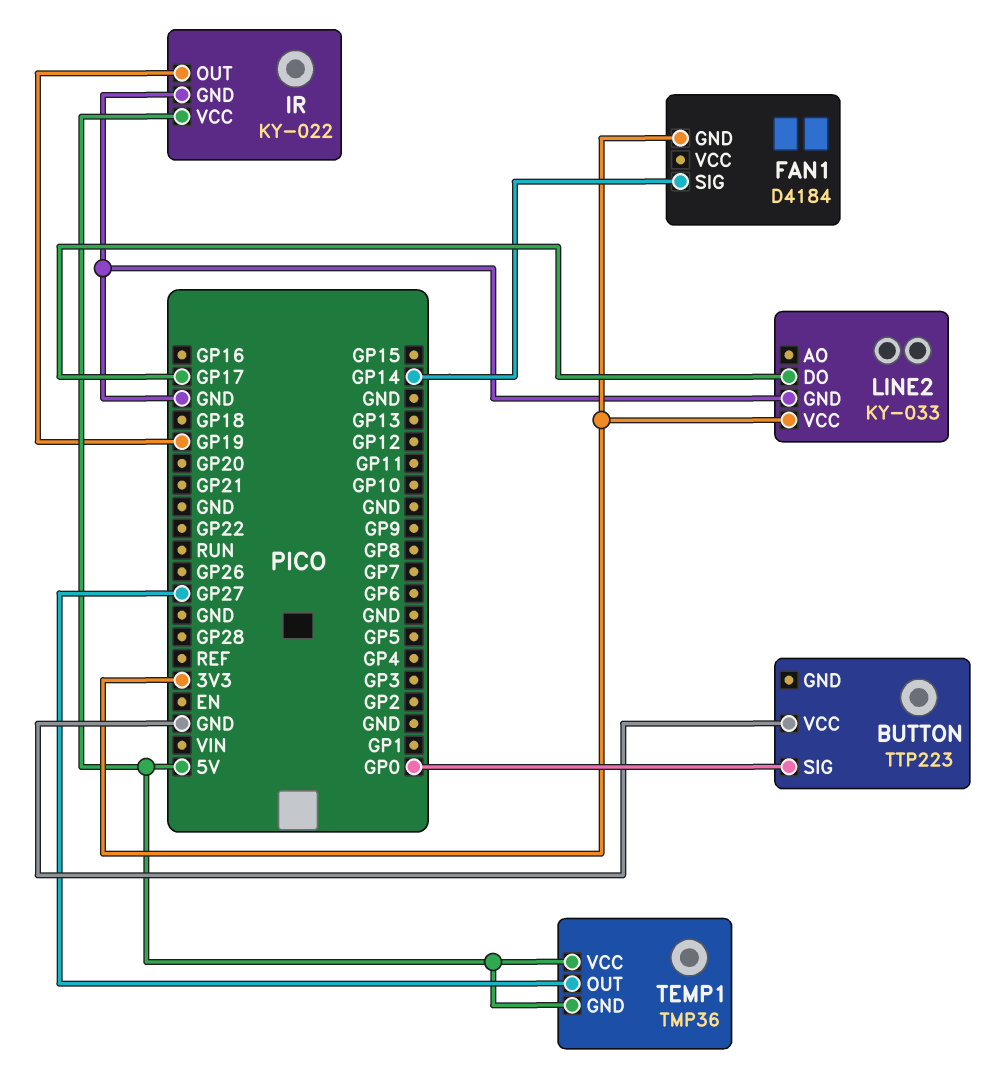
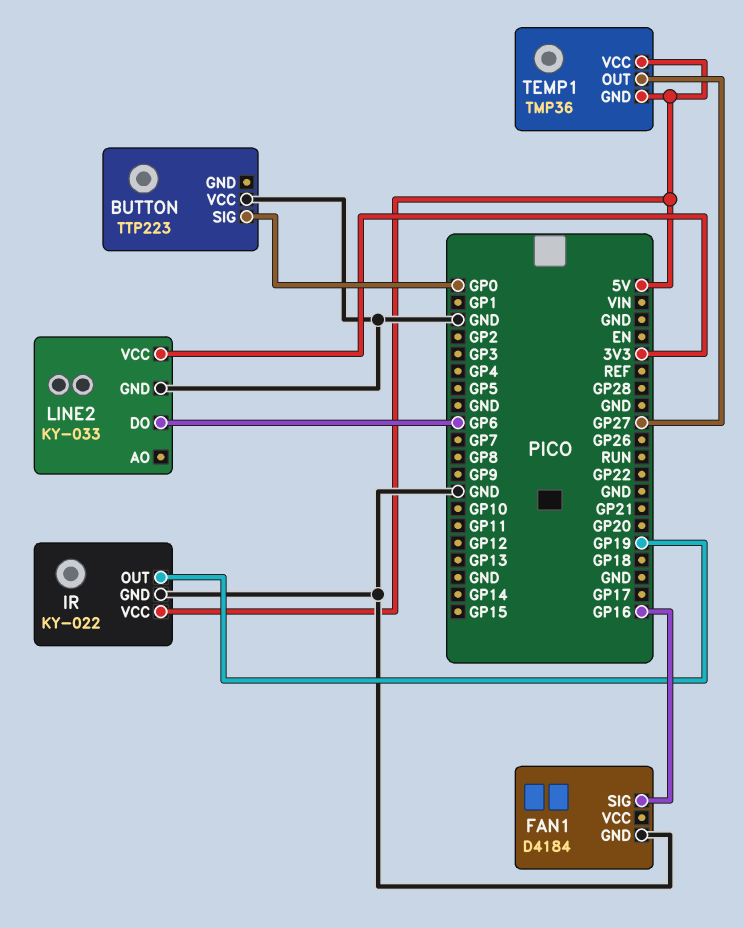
FAN1 pin GND: 3V3 -> GND
FAN1 pin SIG: GP14 -> GP16
LINE2 pin DO: GP17 -> GP6

